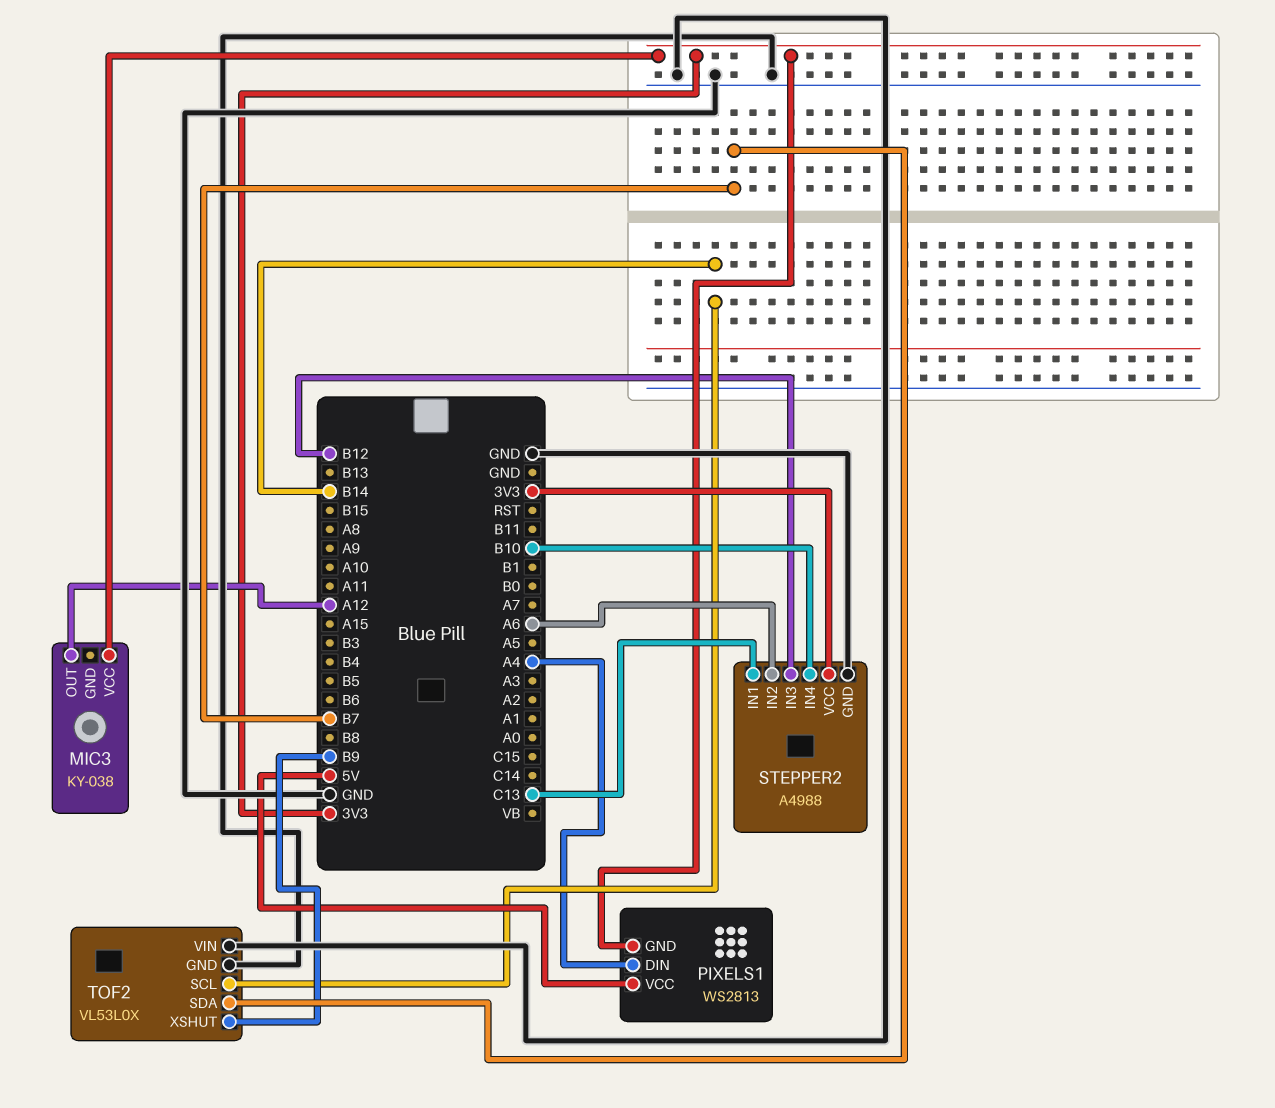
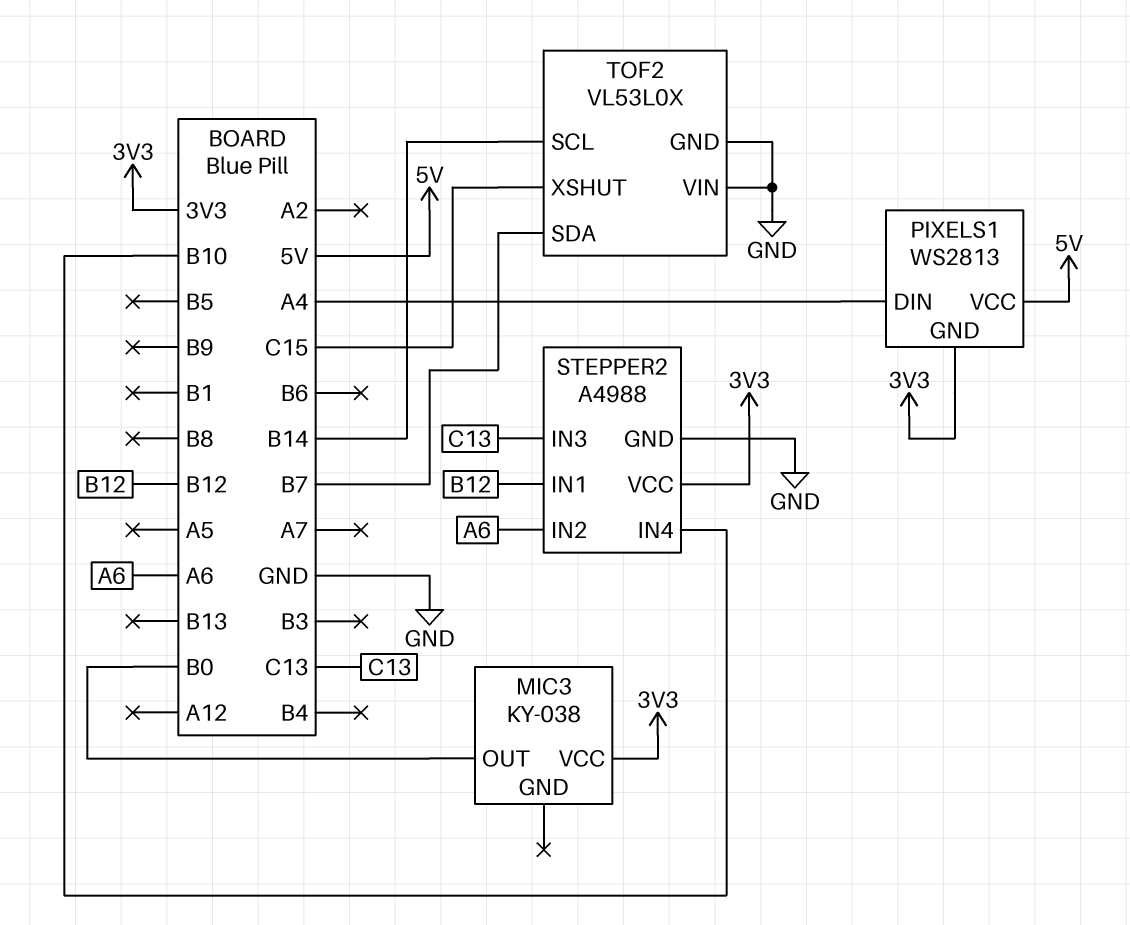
MIC3 pin OUT: A12 -> B0
STEPPER2 pin IN1: C13 -> B12
STEPPER2 pin IN3: B12 -> C13
TOF2 pin XSHUT: B9 -> C15

